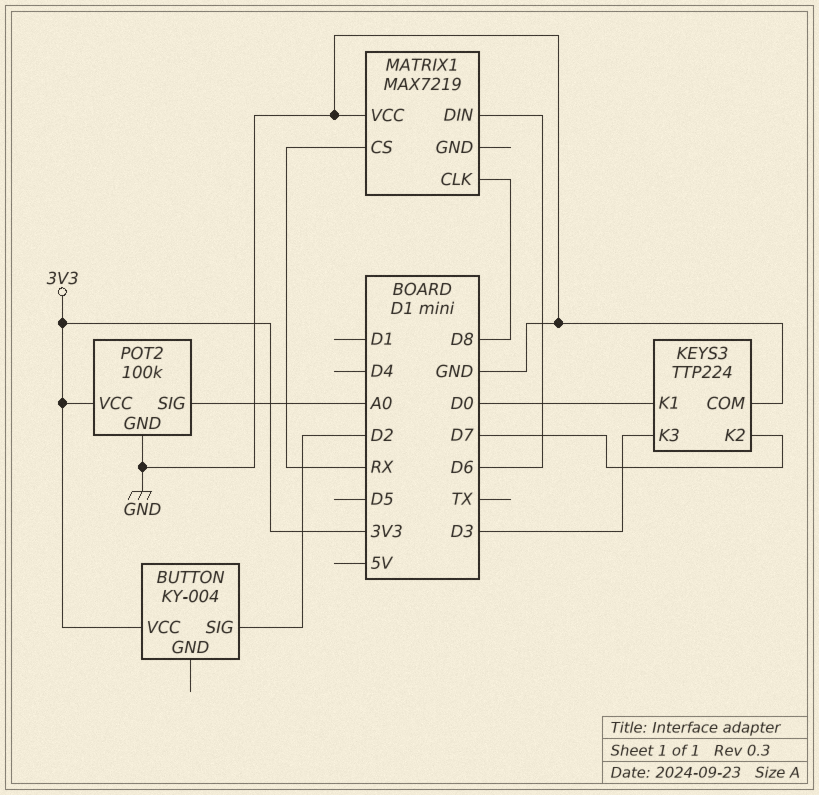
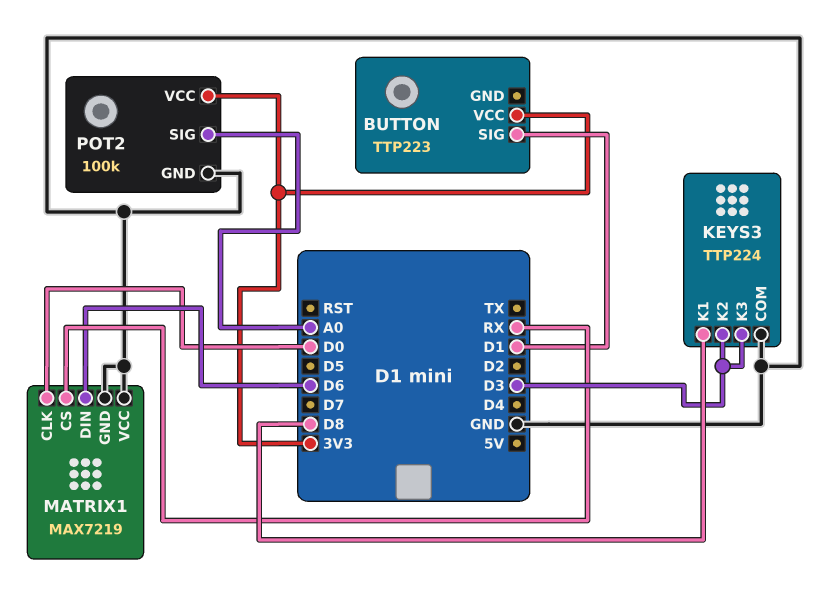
BUTTON: KY-004 -> TTP223
BUTTON pin SIG: D2 -> D1
KEYS3 pin K1: D0 -> D8
KEYS3 pin K2: D7 -> D3
MATRIX1 pin CLK: D8 -> D0
MATRIX1 pin GND: none -> GND

